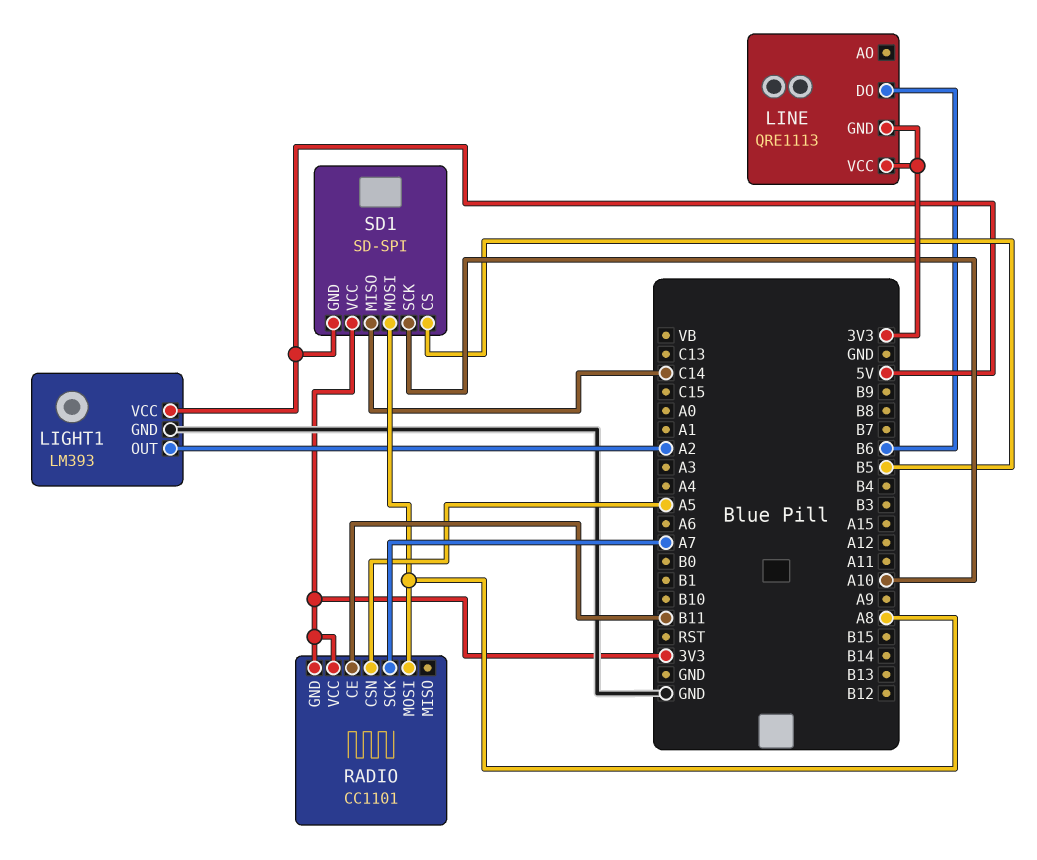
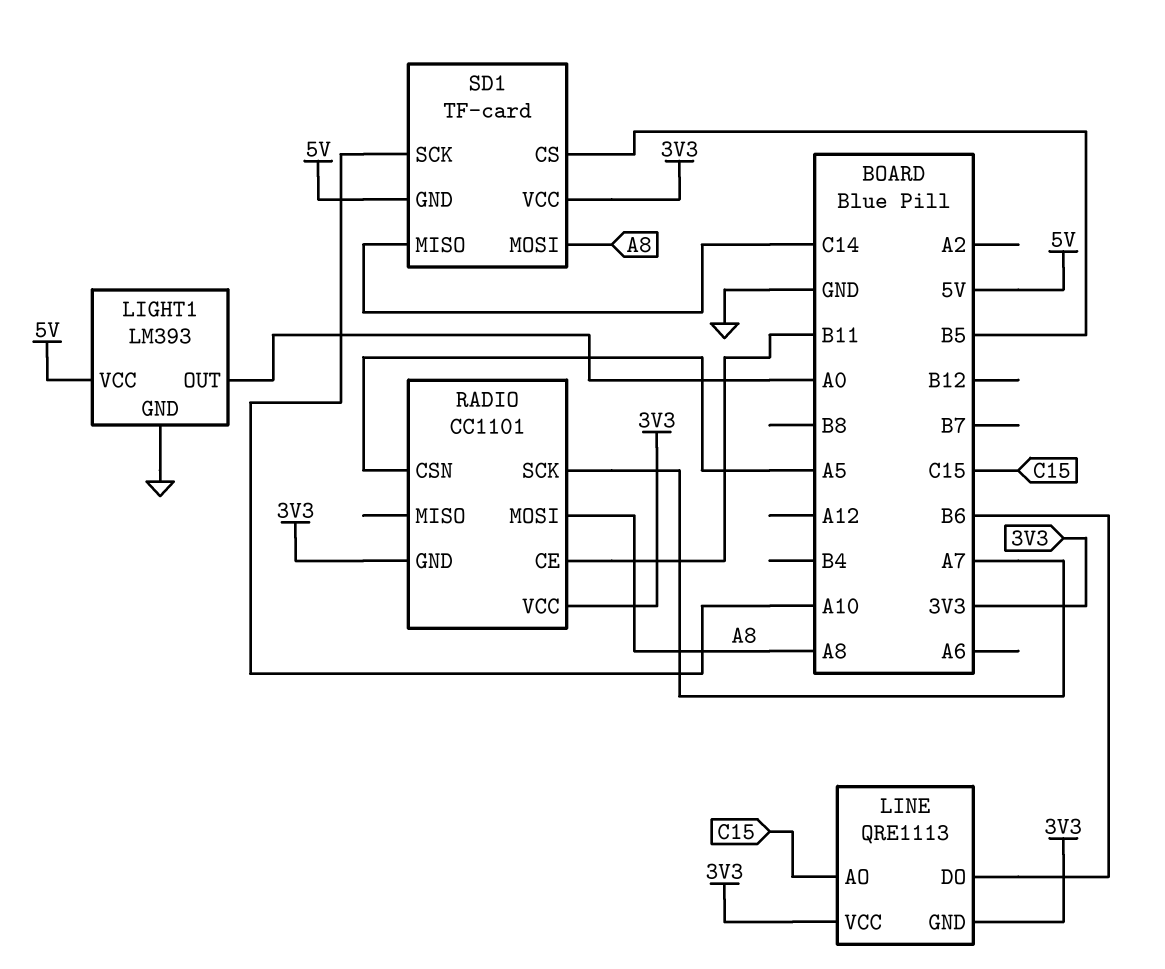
LIGHT1 pin OUT: A2 -> A0
LINE pin AO: none -> C15
SD1: SD-SPI -> TF-card

